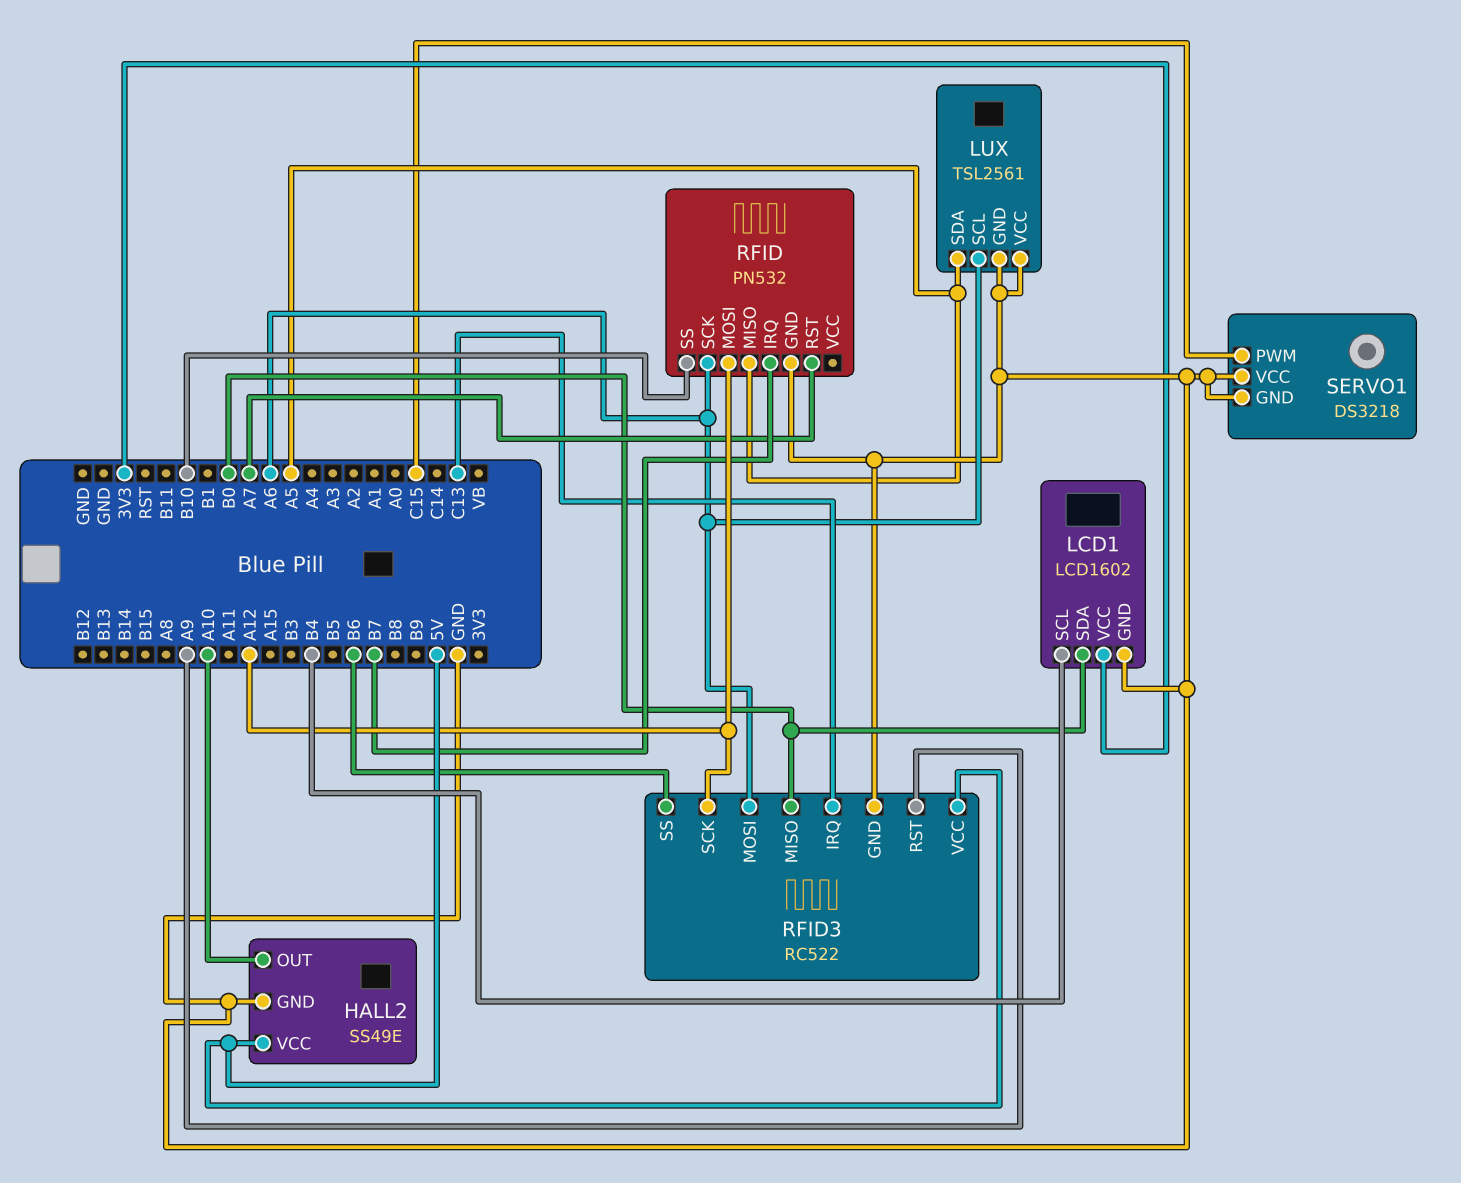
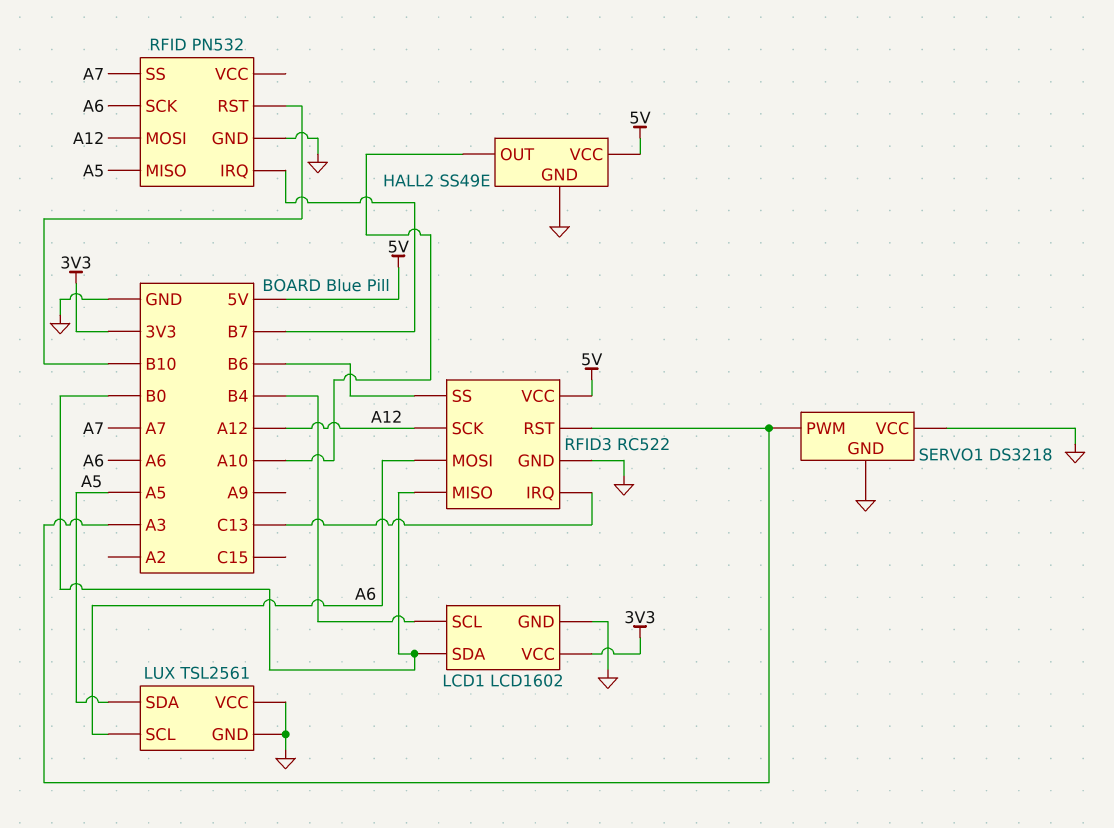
RFID pin RST: A7 -> B10
RFID pin SS: B10 -> A7
RFID3 pin RST: A9 -> A3
SERVO1 pin PWM: C15 -> A3

